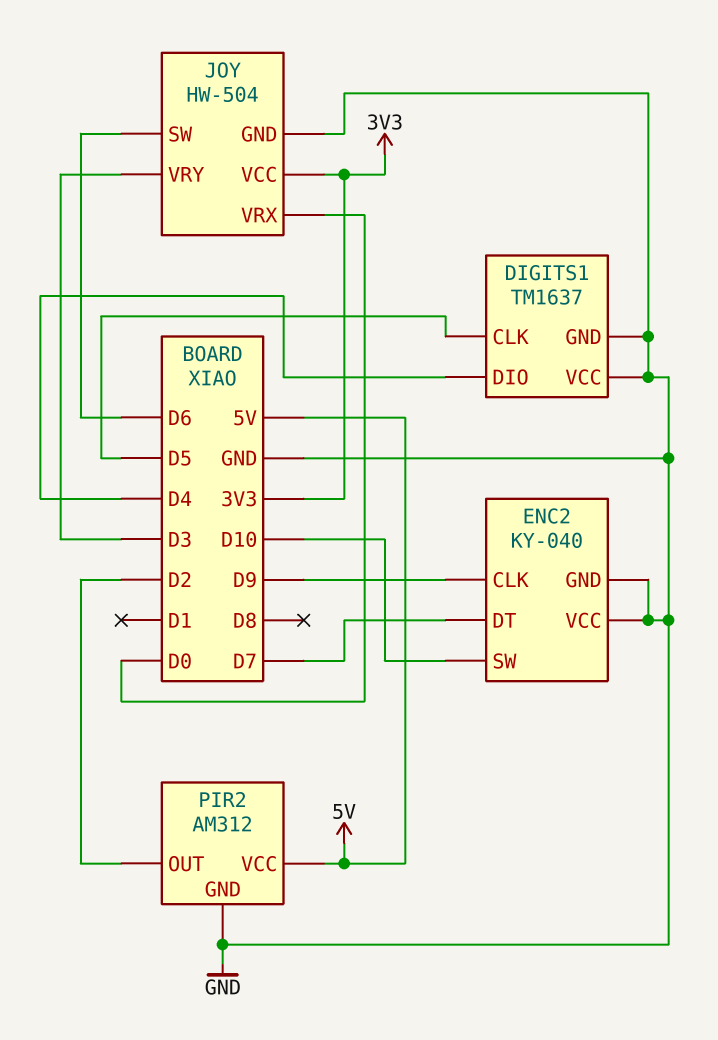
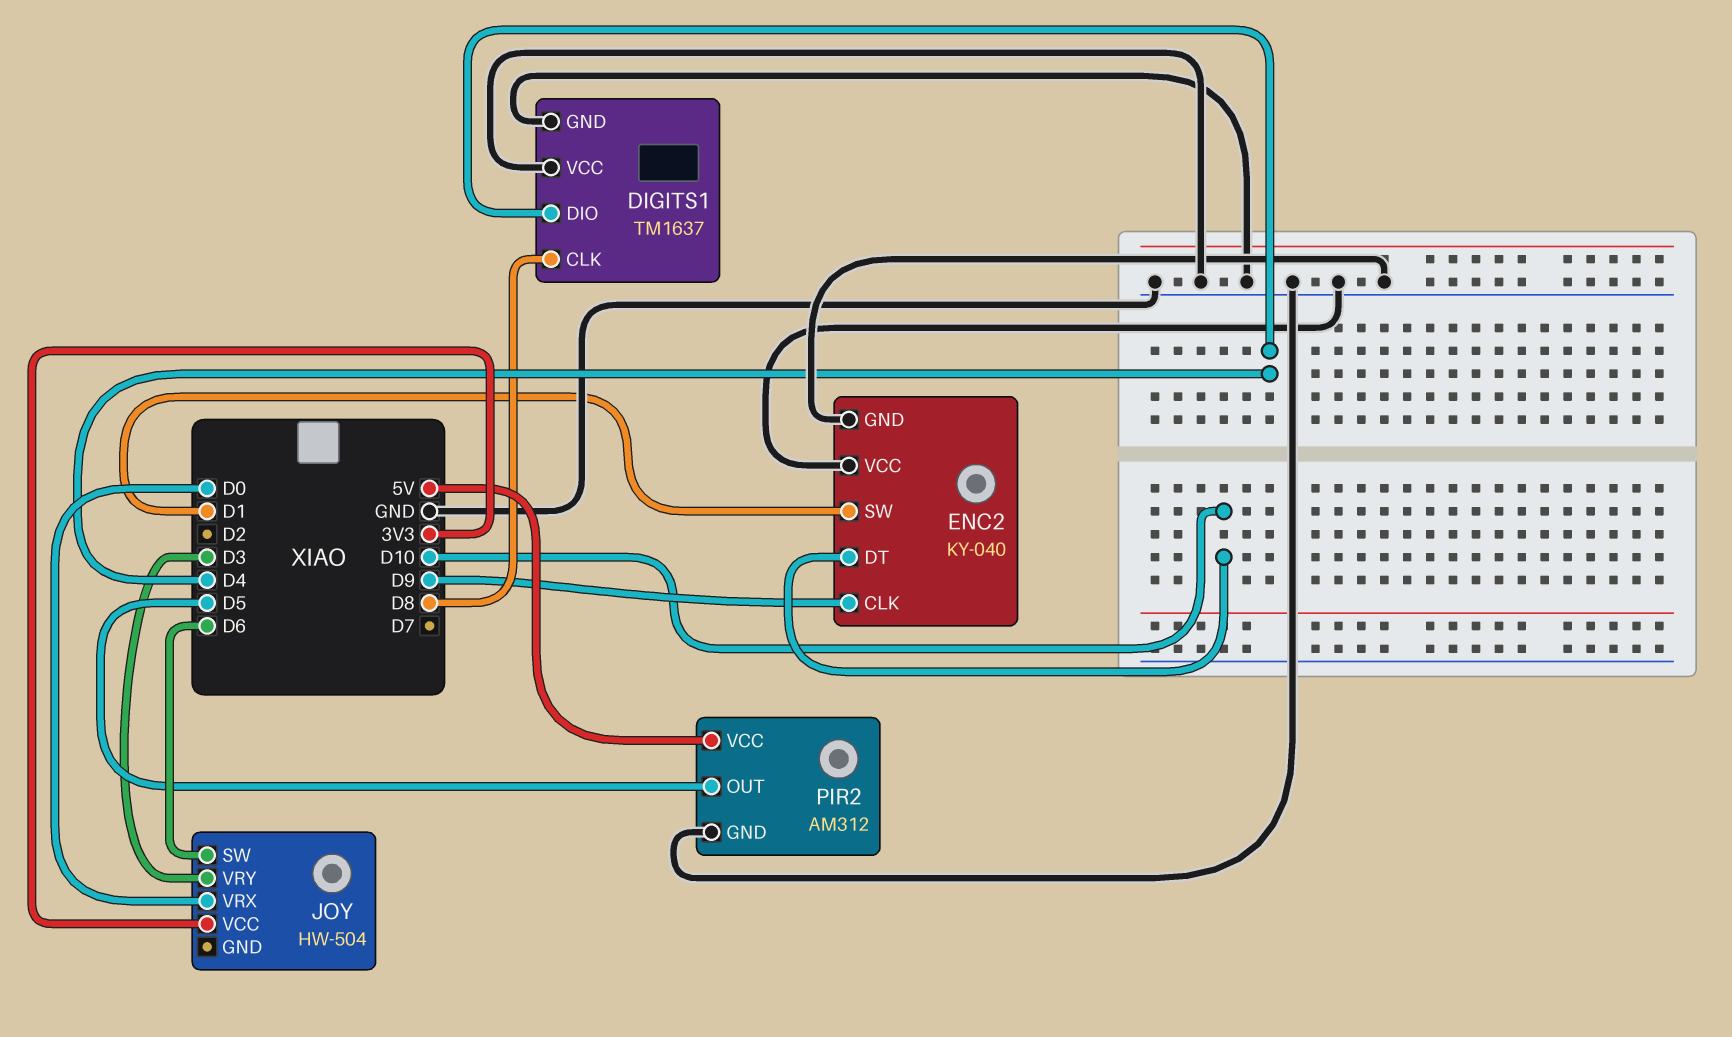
DIGITS1 pin CLK: D5 -> D8
ENC2 pin DT: D7 -> D10
ENC2 pin SW: D10 -> D1
JOY pin GND: GND -> none
PIR2 pin OUT: D2 -> D5

